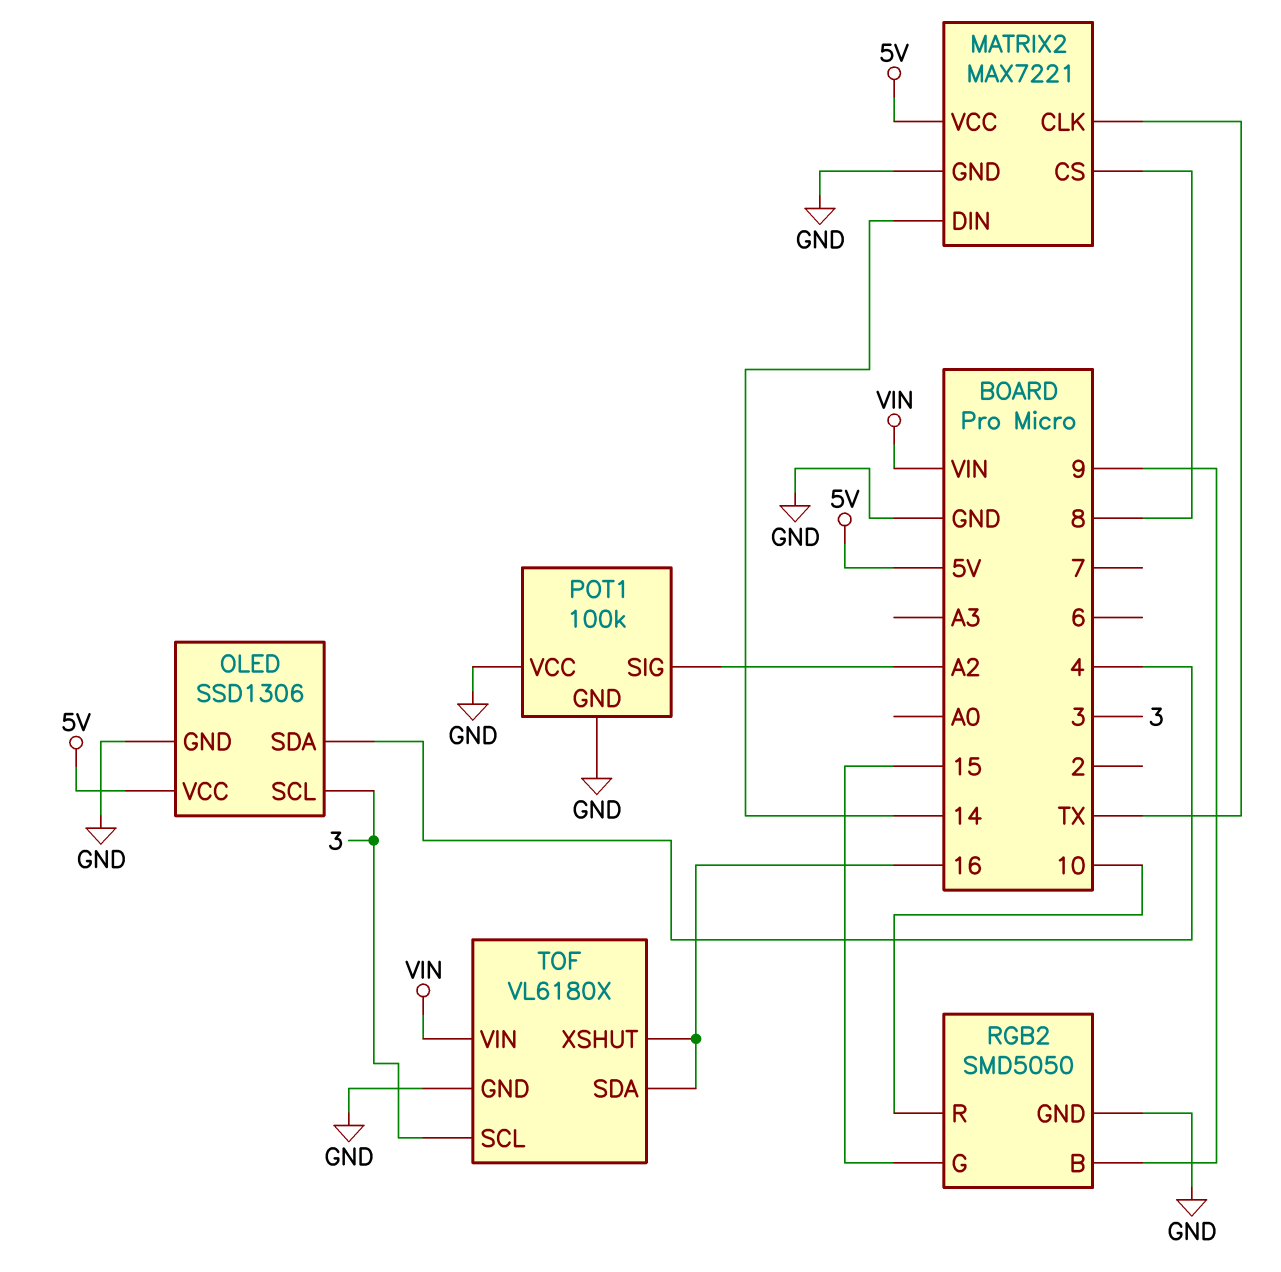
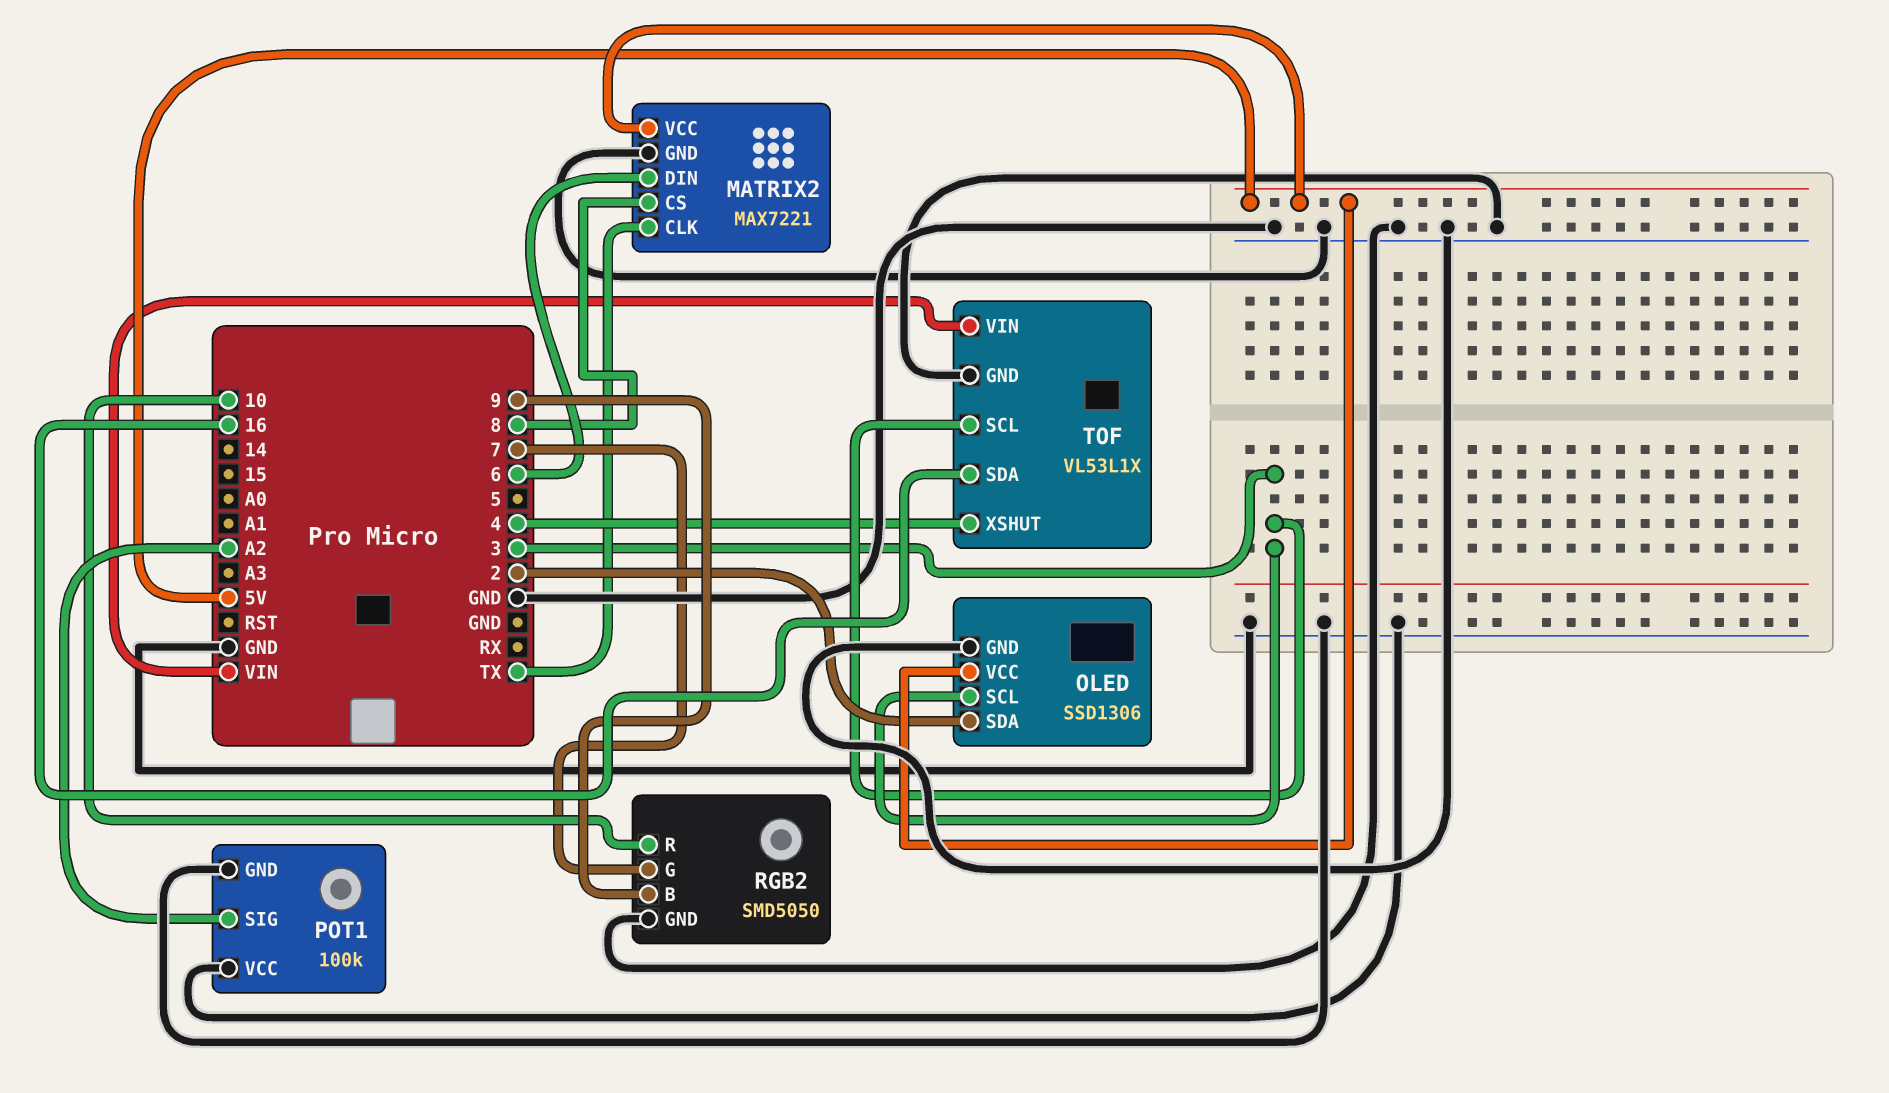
MATRIX2 pin DIN: 14 -> 6
OLED pin SDA: 4 -> 2
RGB2 pin G: 15 -> 7
TOF: VL6180X -> VL53L1X
TOF pin XSHUT: 16 -> 4

